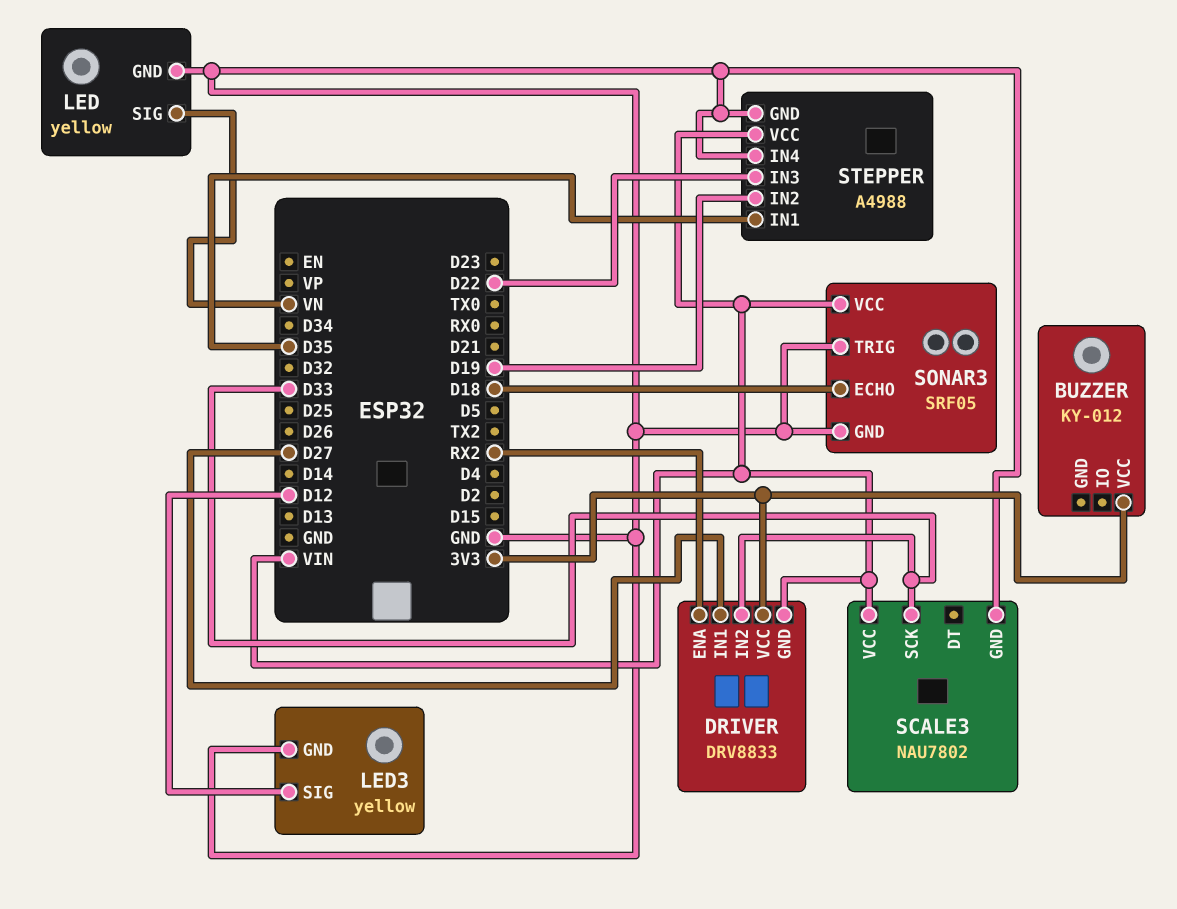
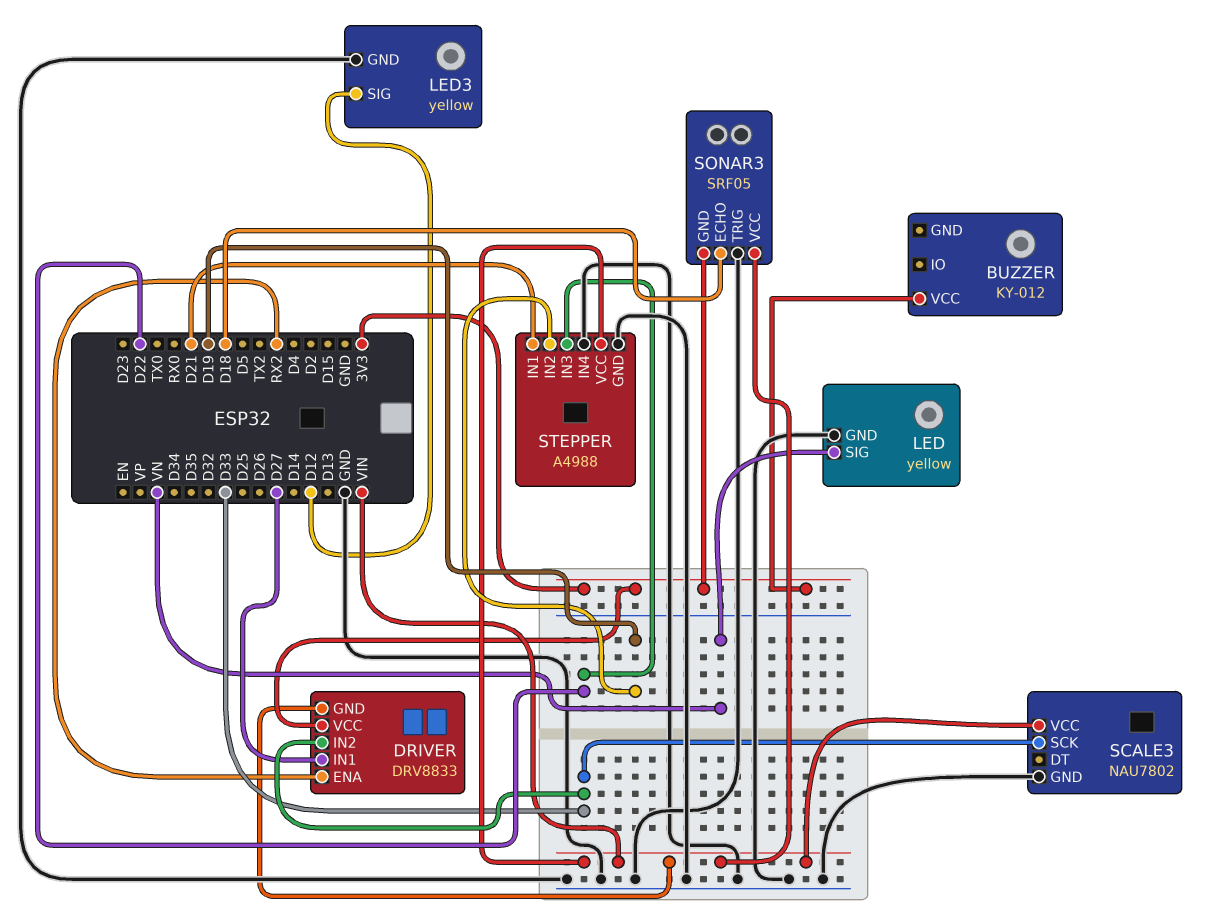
SONAR3 pin GND: GND -> 3V3
STEPPER pin IN1: D35 -> D21

